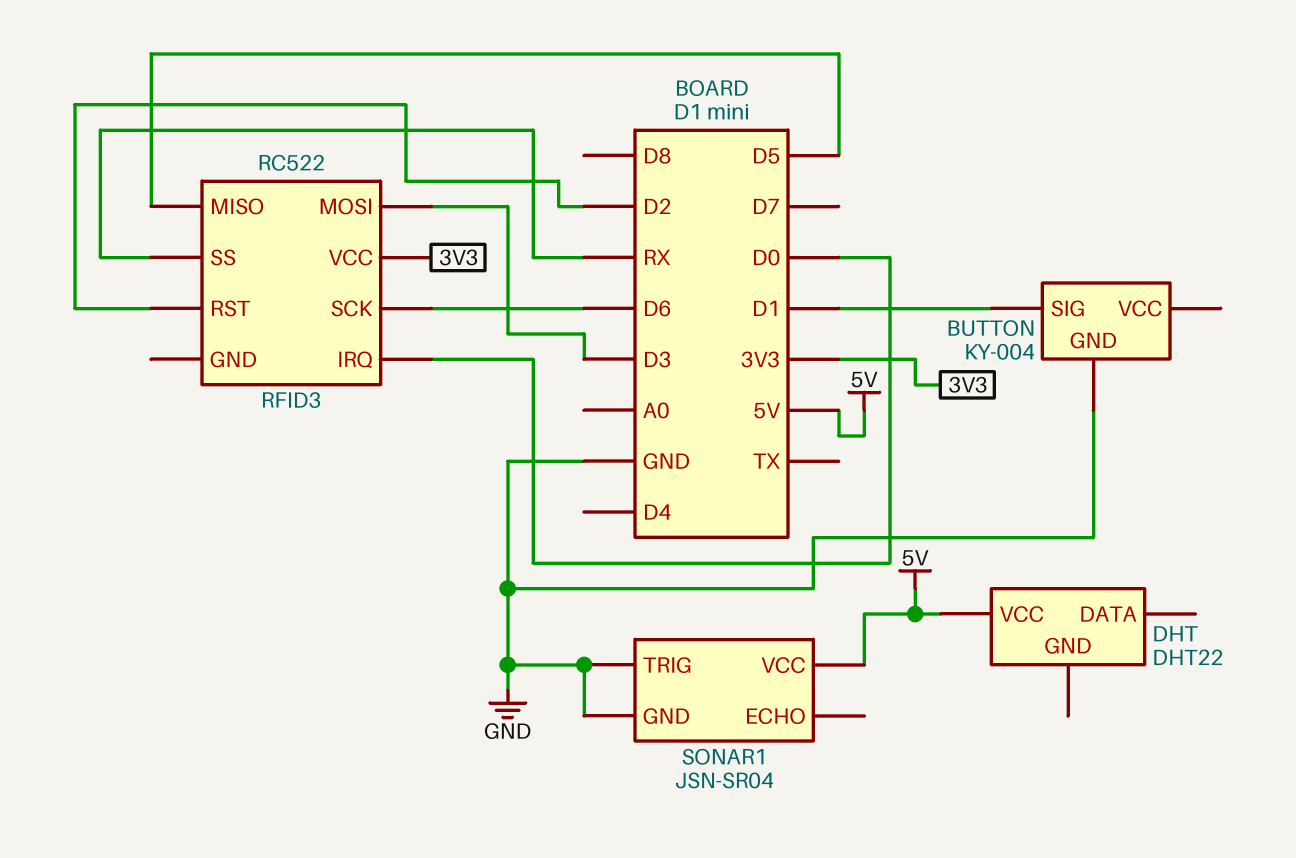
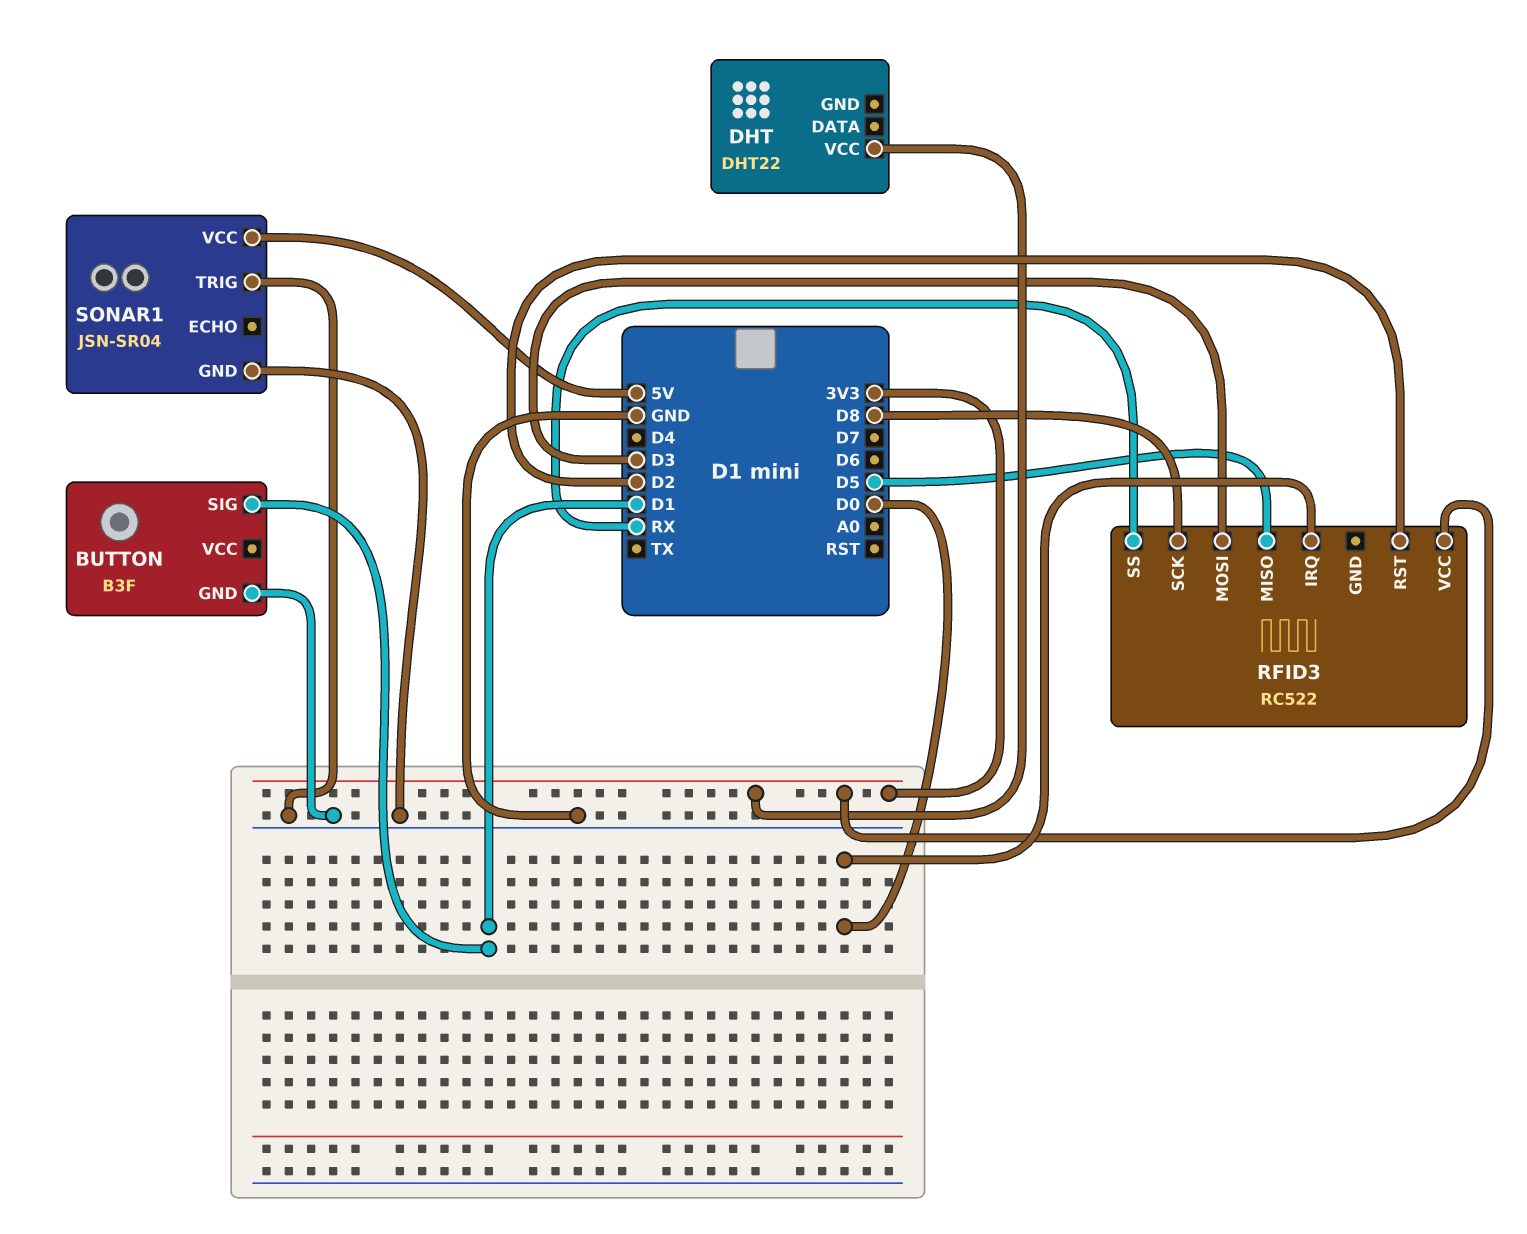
BUTTON: KY-004 -> B3F
DHT pin VCC: 5V -> 3V3
RFID3 pin SCK: D6 -> D8

